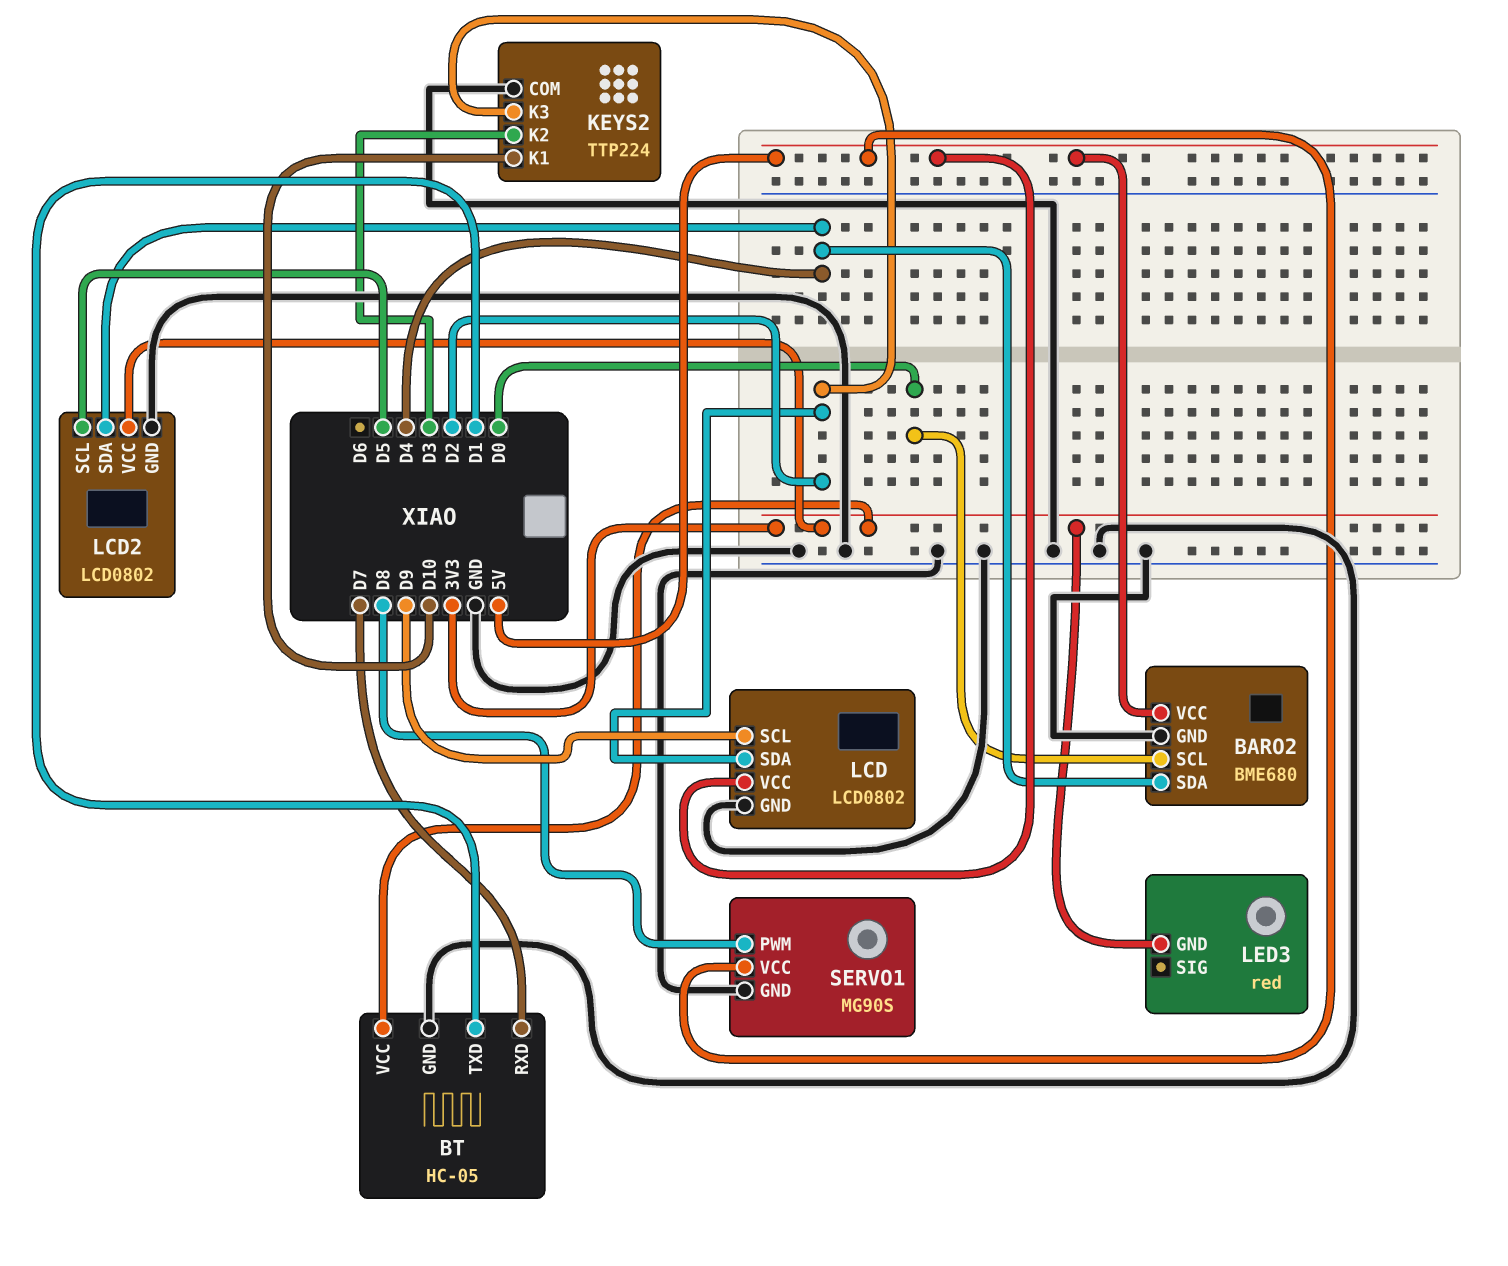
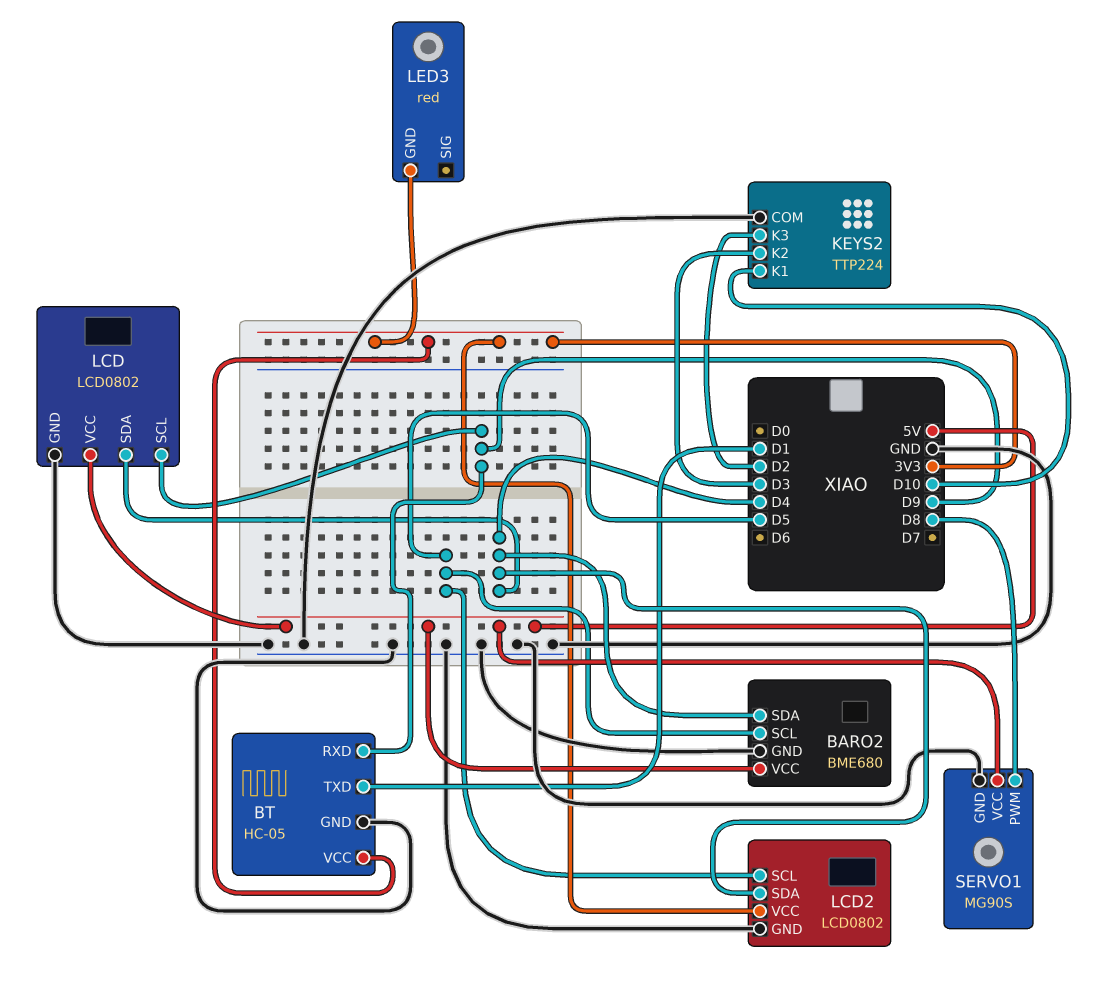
BARO2 pin SCL: D0 -> D5
BT pin RXD: D7 -> D9
LCD pin SDA: D2 -> D4

